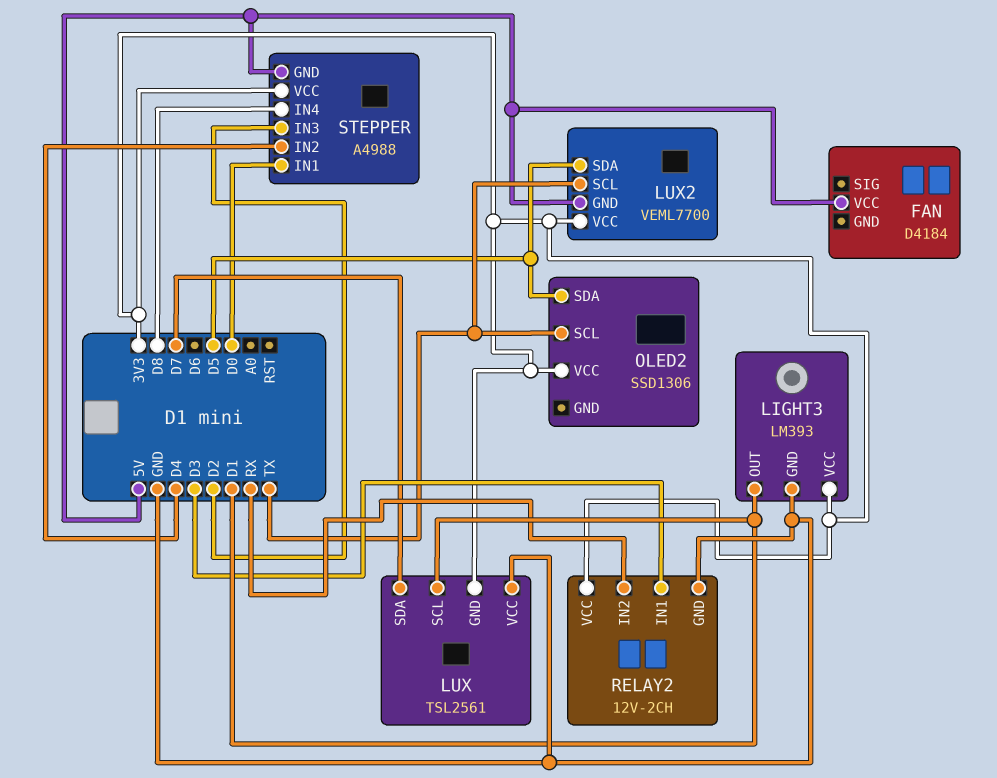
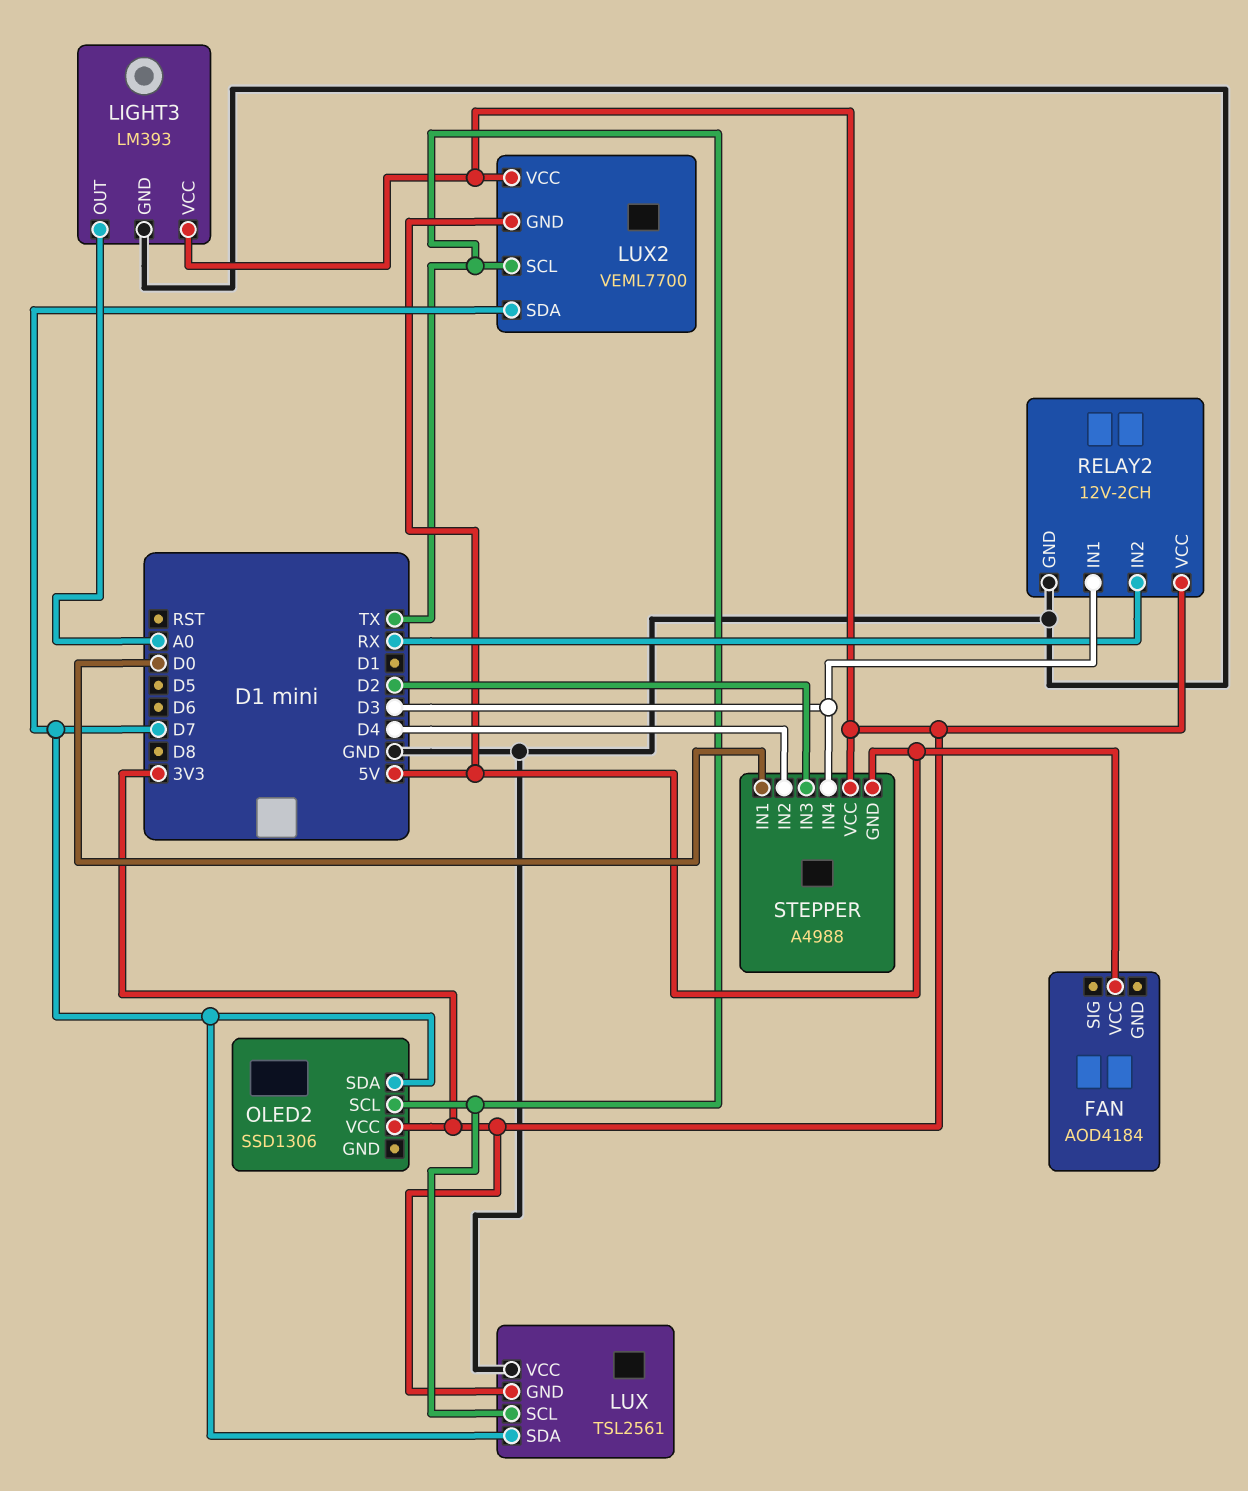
FAN: D4184 -> AOD4184
LIGHT3 pin OUT: D1 -> A0
LUX pin SCL: D1 -> TX
LUX2 pin SDA: D5 -> D7
OLED2 pin SDA: D5 -> D7
STEPPER pin IN4: D8 -> D3

